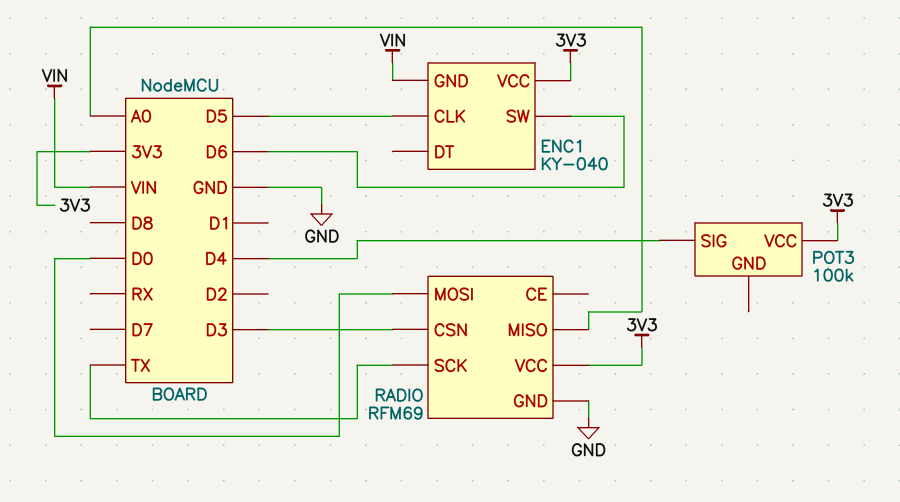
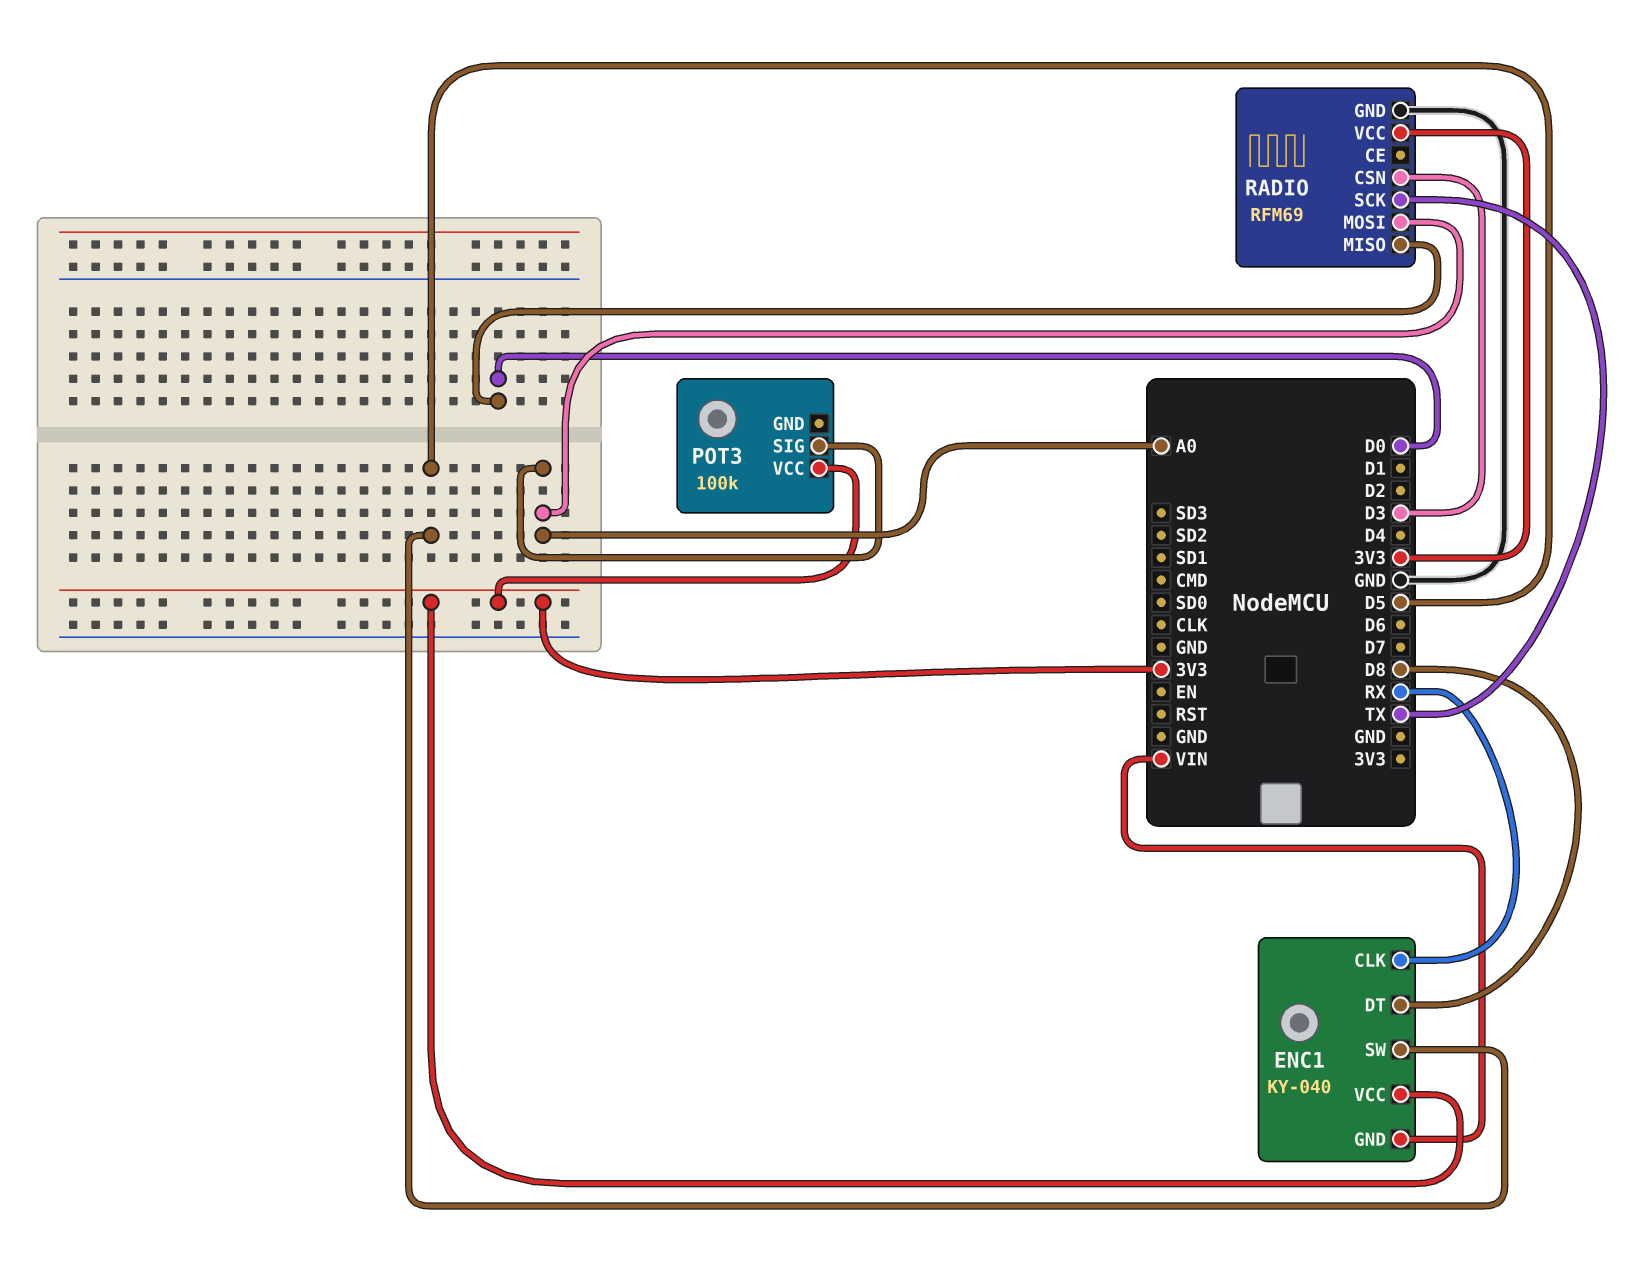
ENC1 pin CLK: D5 -> RX
ENC1 pin DT: none -> D8
ENC1 pin SW: D6 -> D5
POT3 pin SIG: D4 -> A0
RADIO pin MISO: A0 -> D0
RADIO pin MOSI: D0 -> A0

